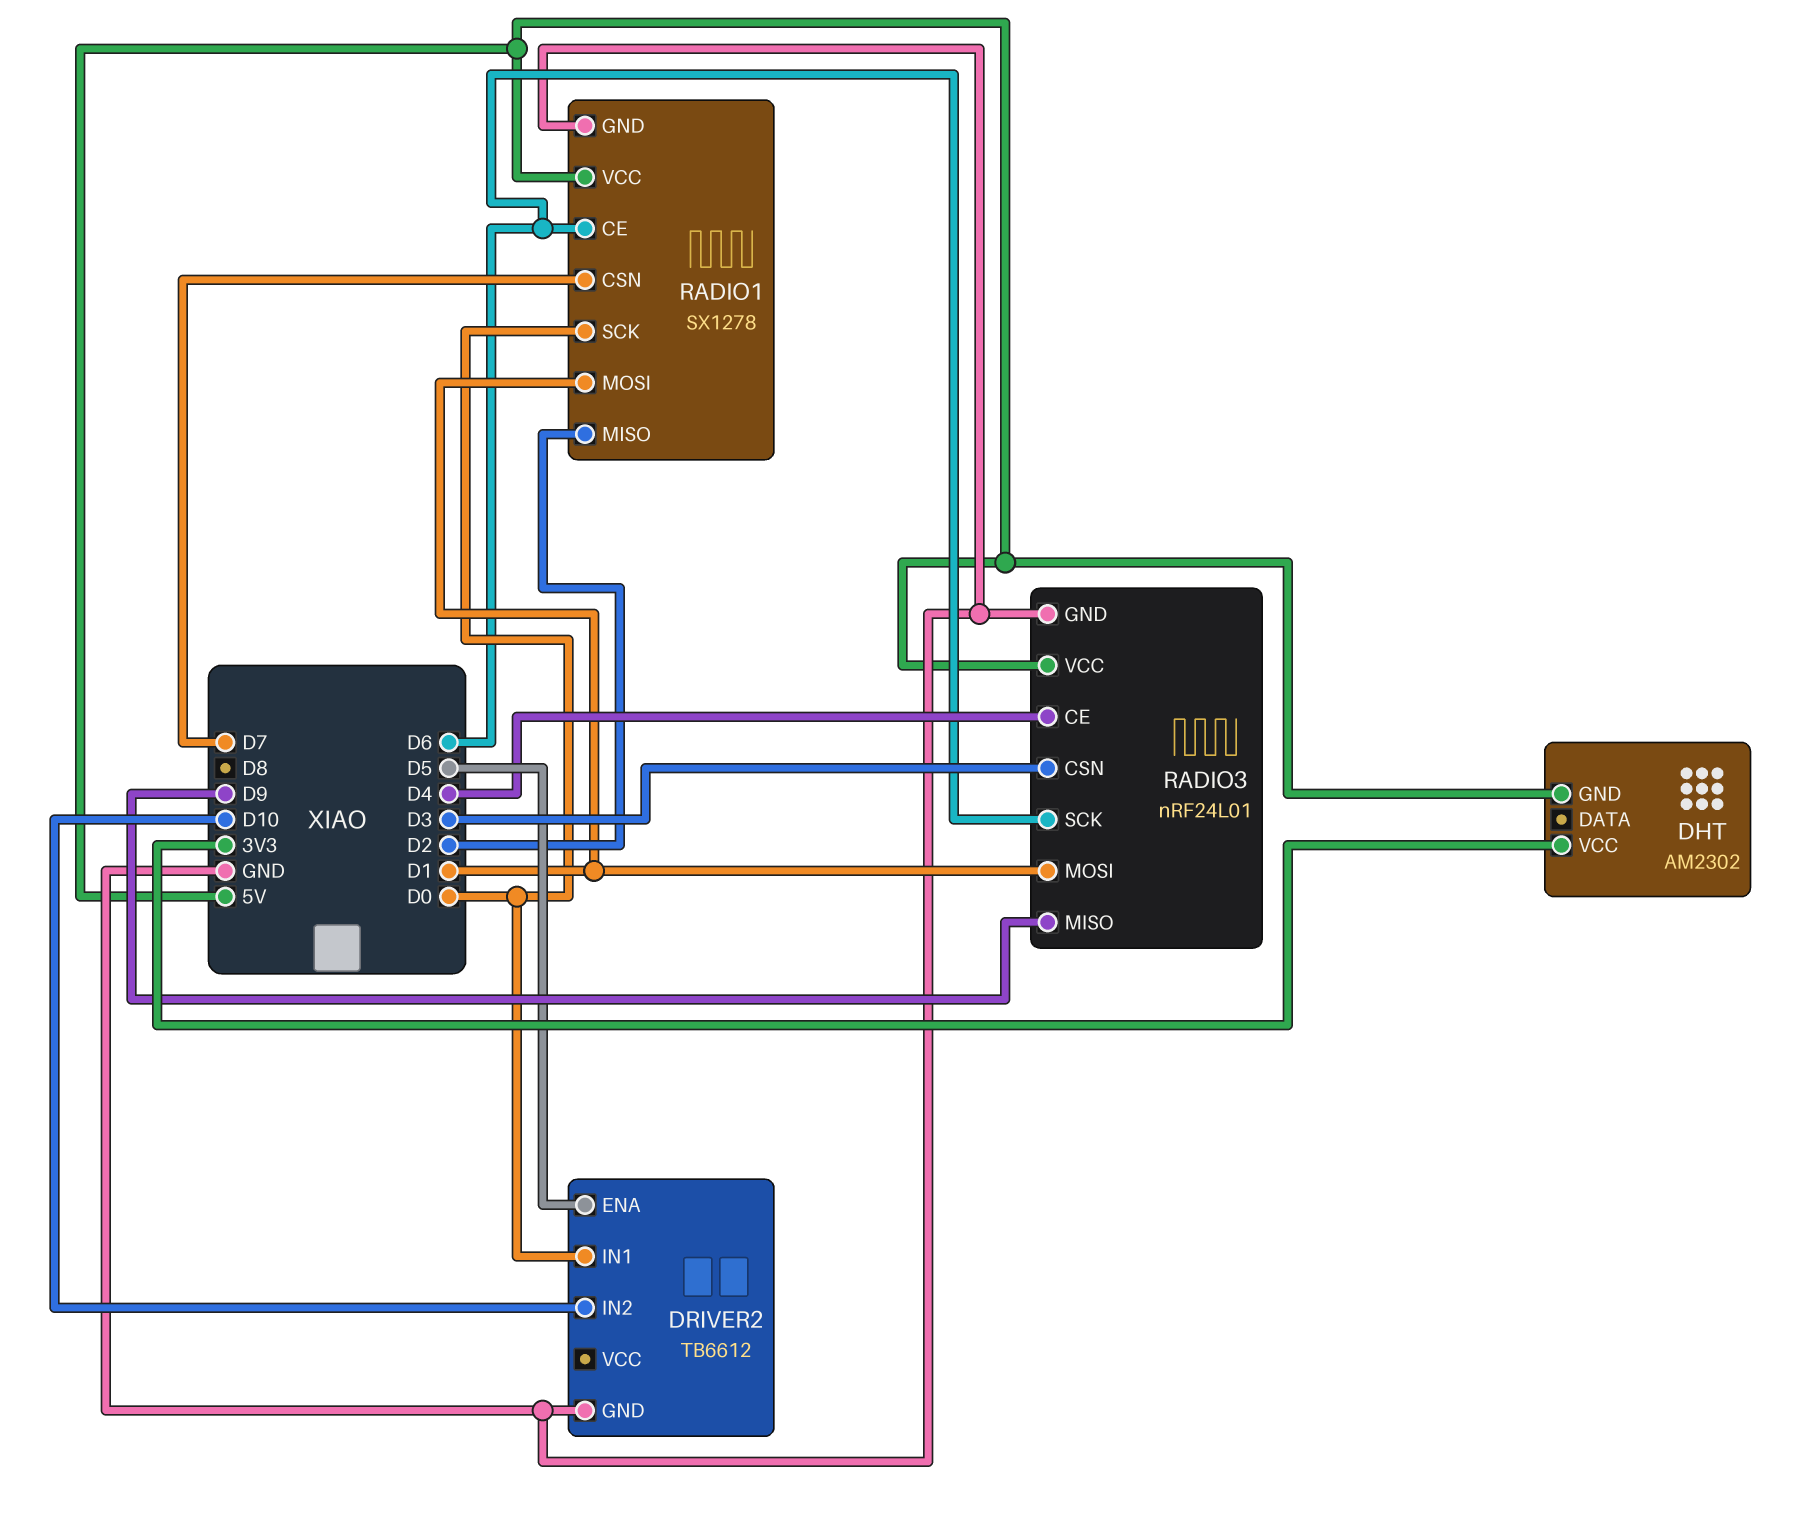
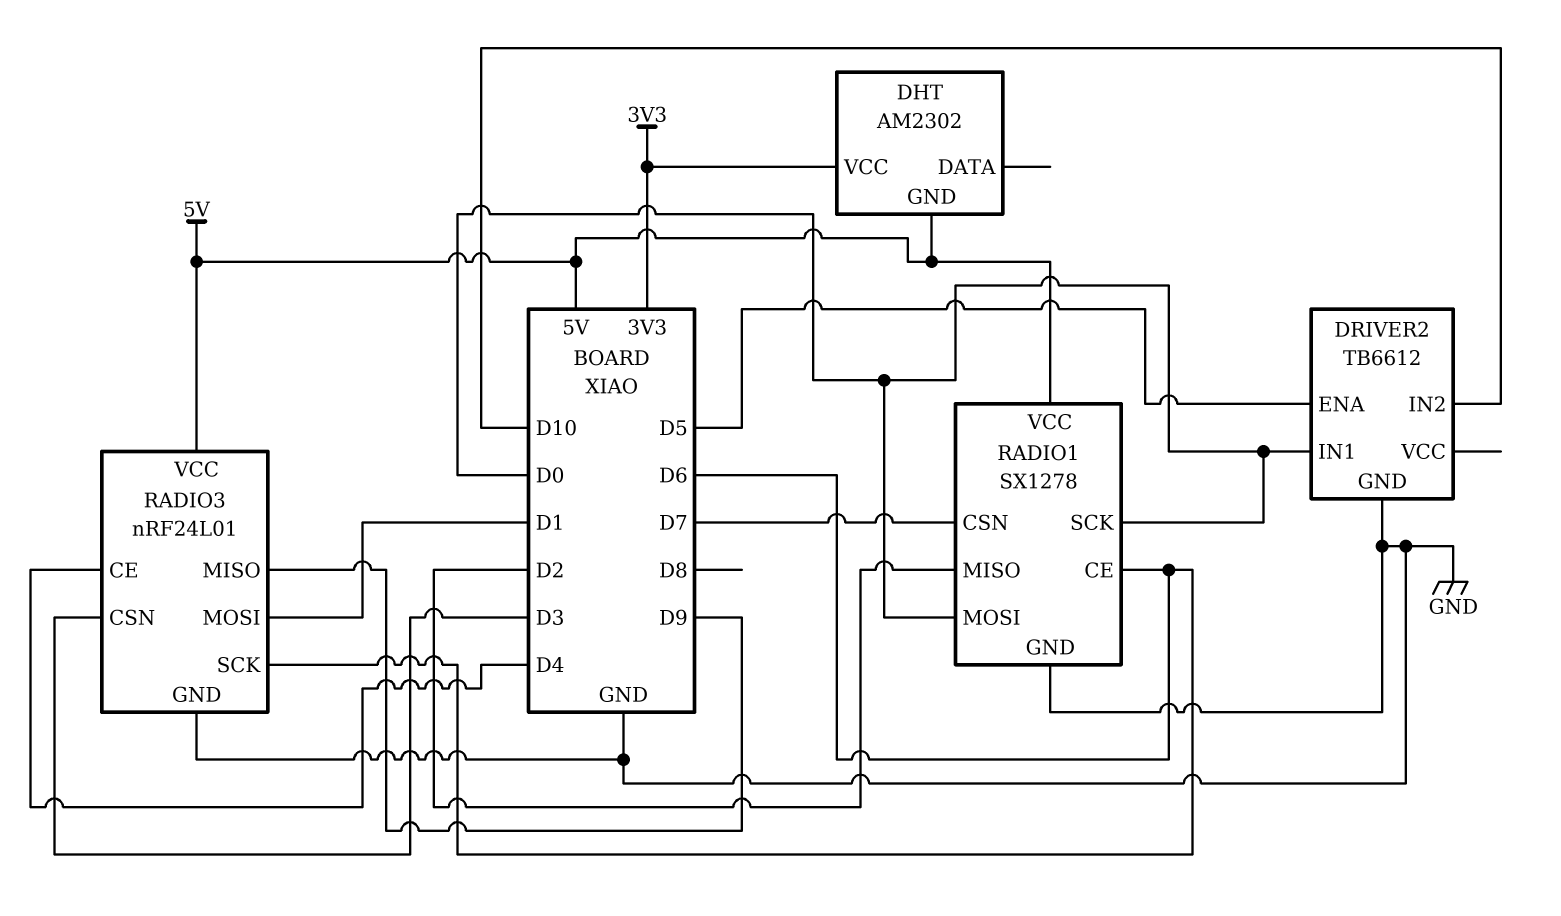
RADIO1 pin MOSI: D1 -> D0

